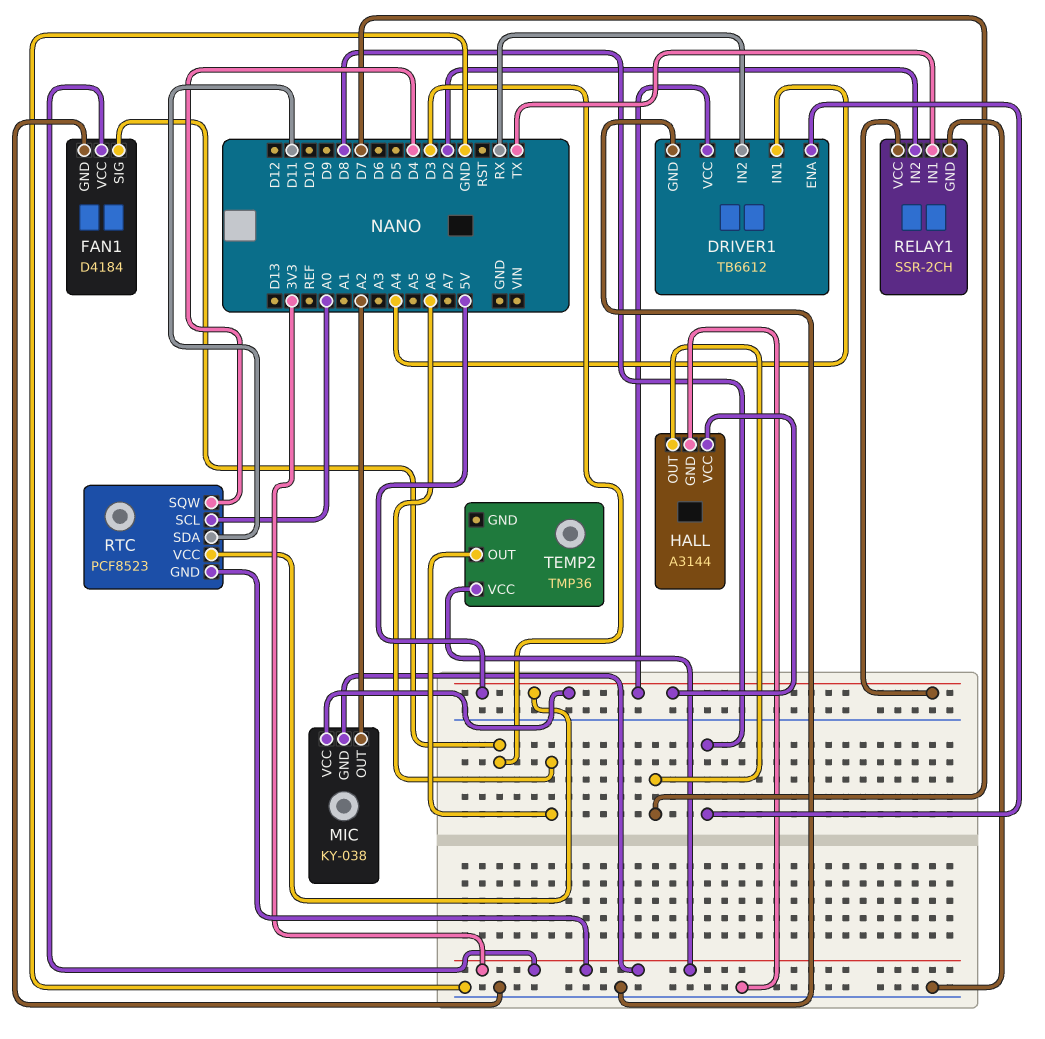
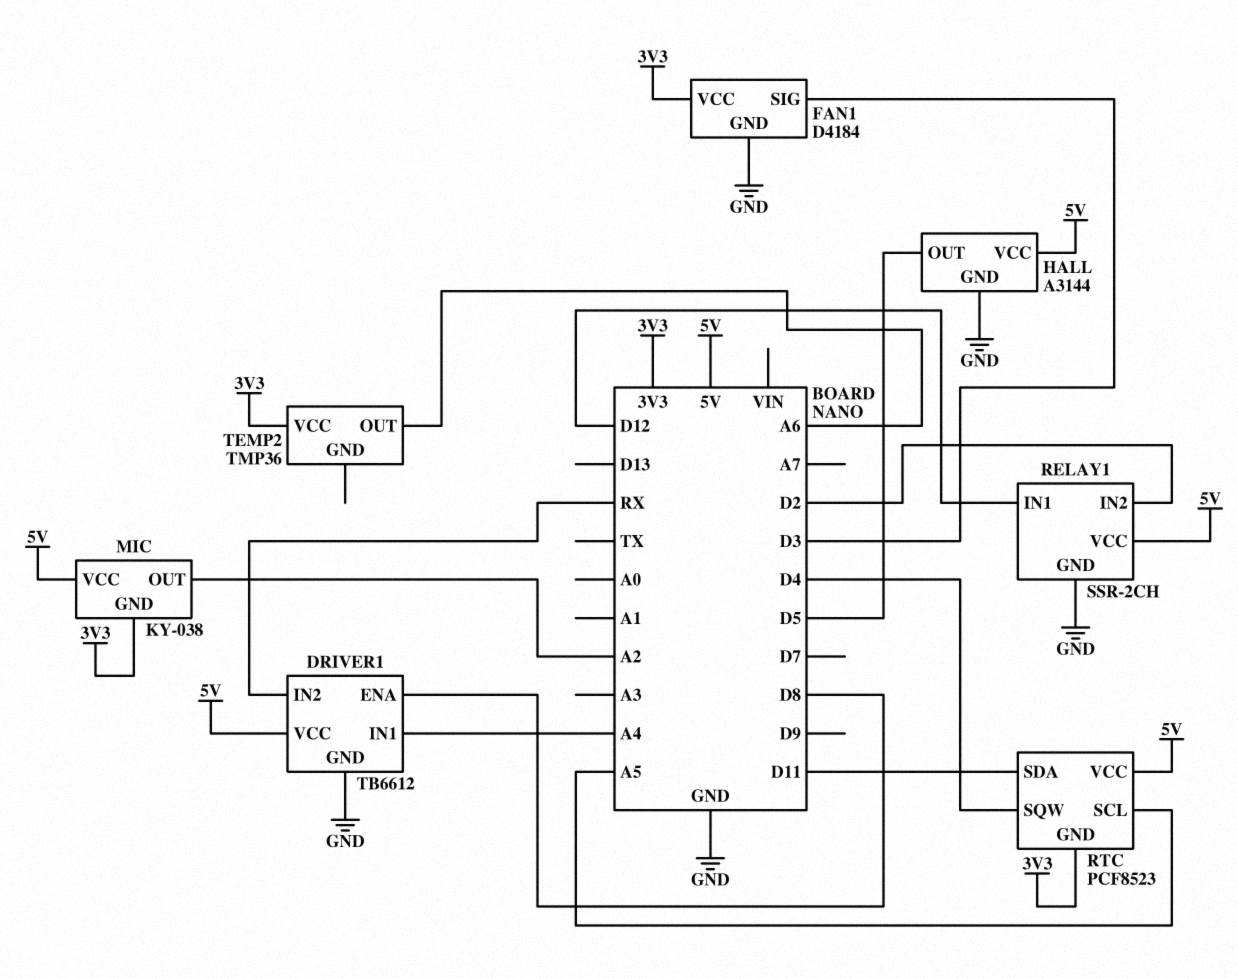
HALL pin OUT: D7 -> D5
RELAY1 pin IN1: TX -> D12
RTC pin SCL: A0 -> A5

